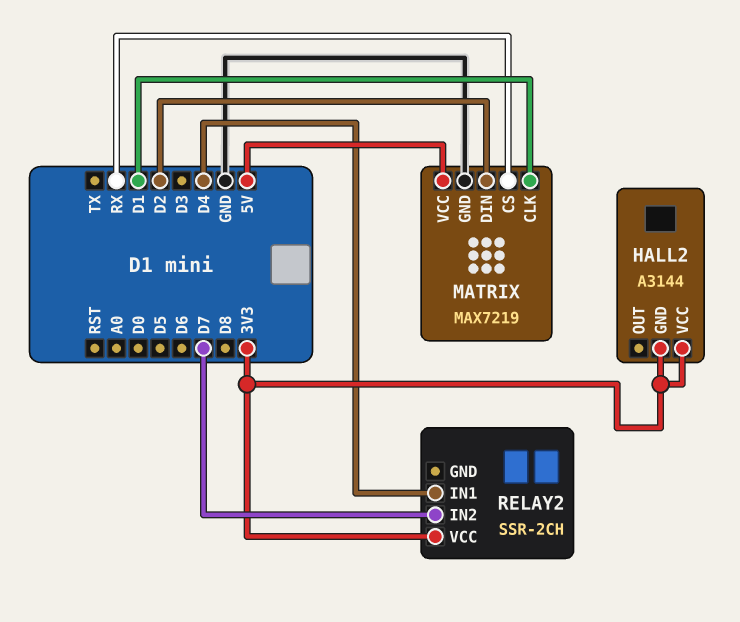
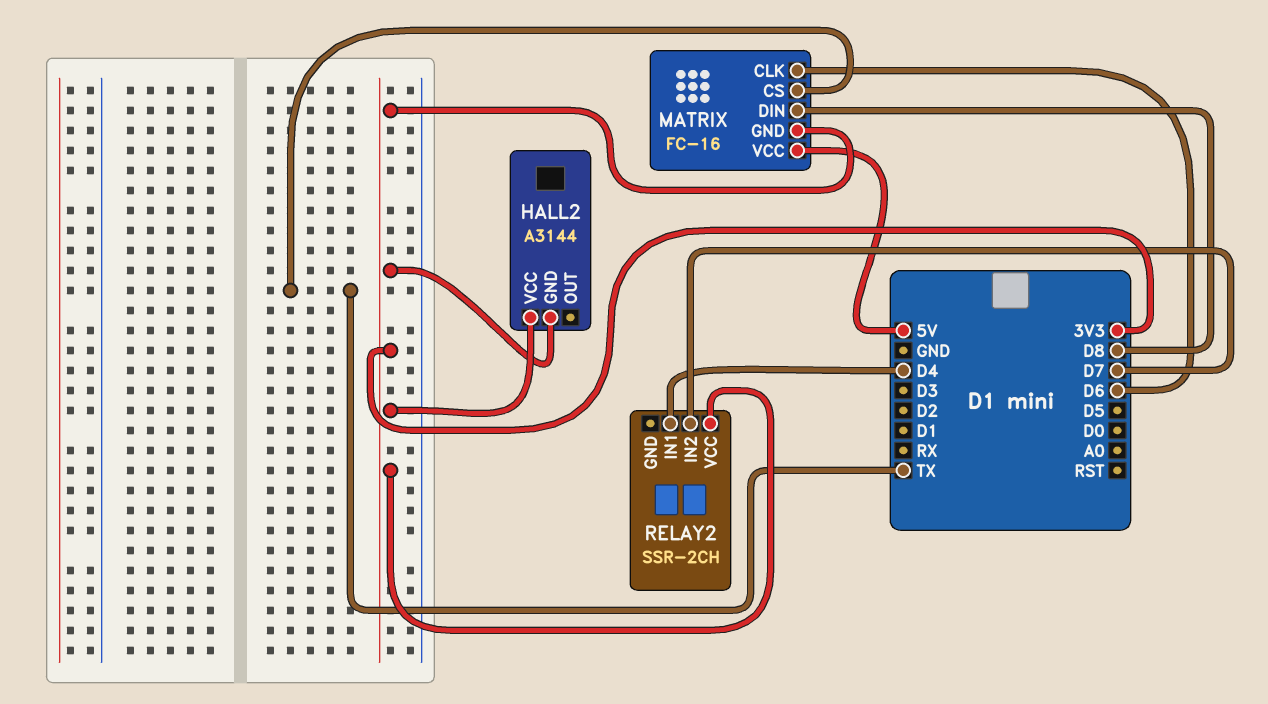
MATRIX: MAX7219 -> FC-16
MATRIX pin CLK: D1 -> D6
MATRIX pin CS: RX -> TX
MATRIX pin DIN: D2 -> D8
MATRIX pin GND: GND -> 3V3

